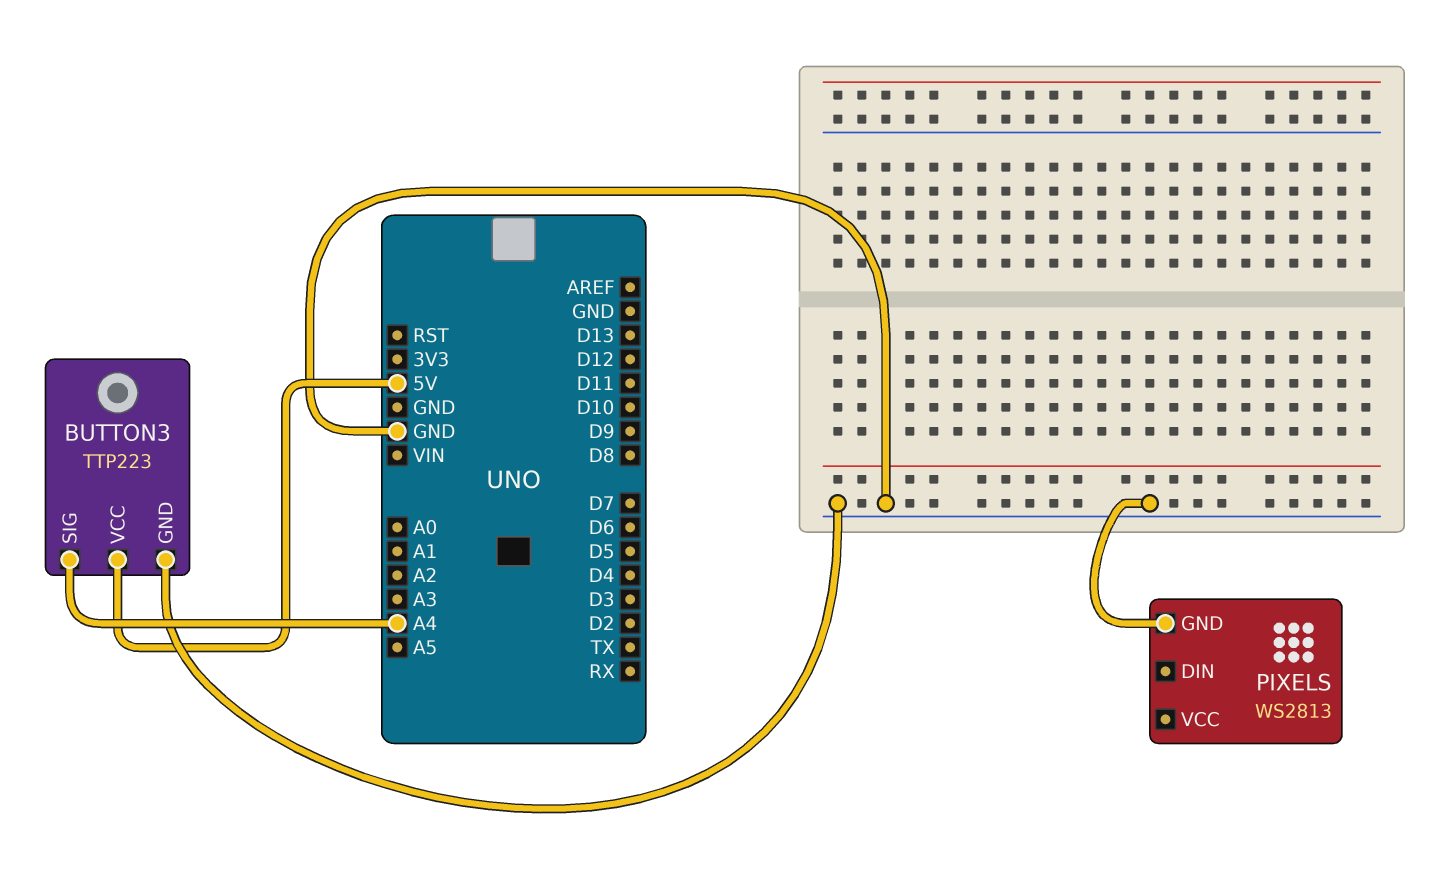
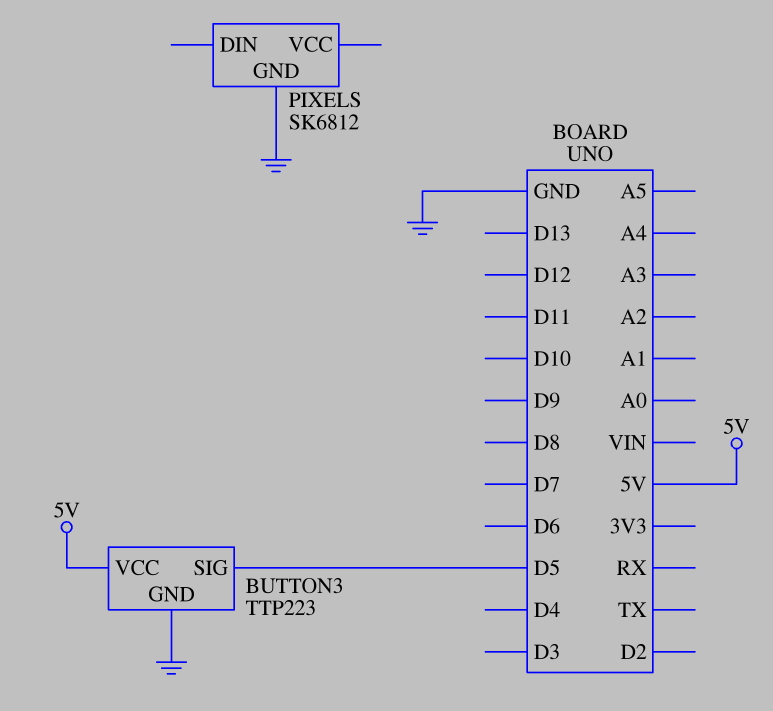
BUTTON3 pin SIG: A4 -> D5
PIXELS: WS2813 -> SK6812

